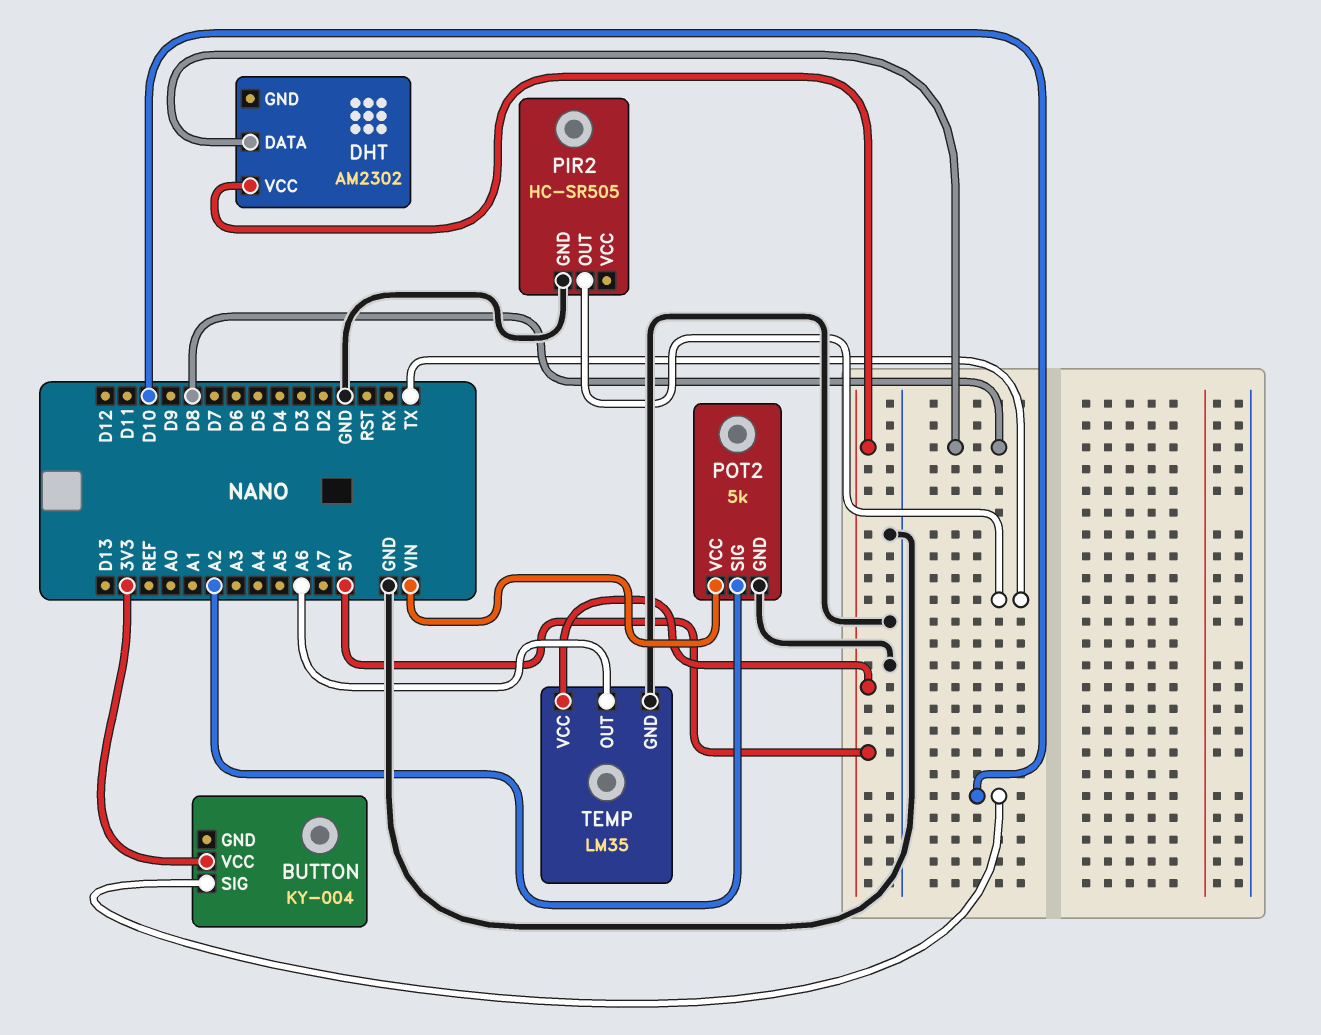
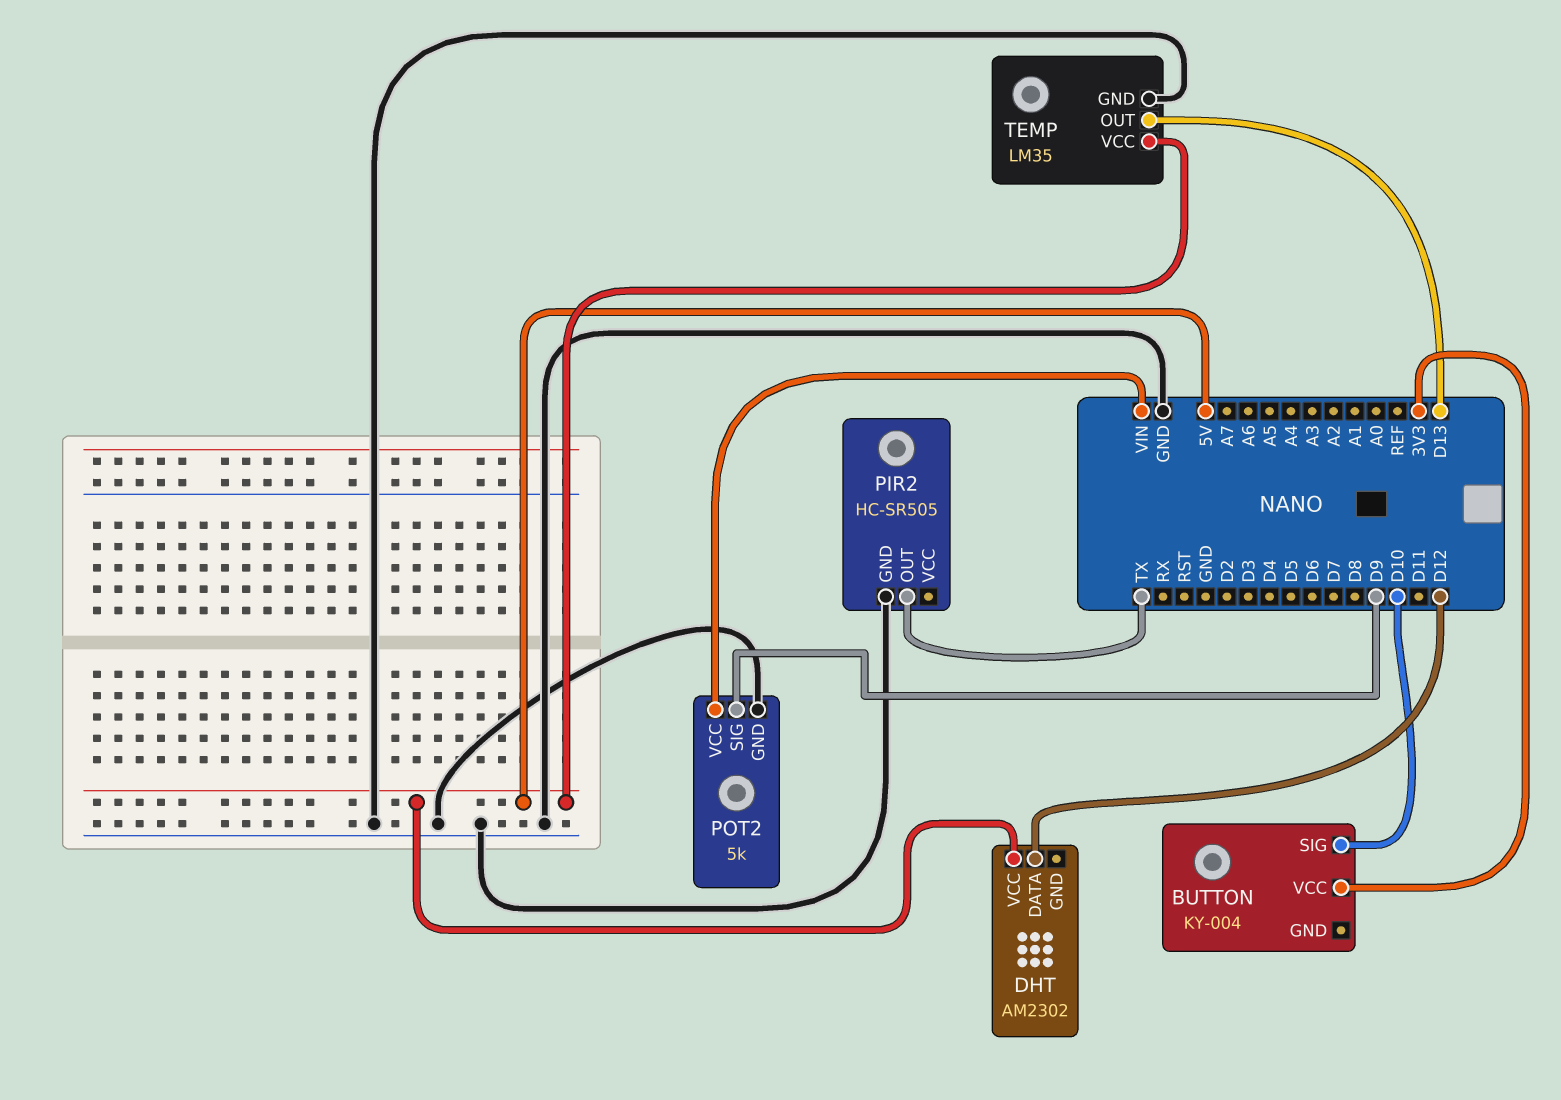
DHT pin DATA: D8 -> D12
POT2 pin SIG: A2 -> D9
TEMP pin OUT: A6 -> D13

